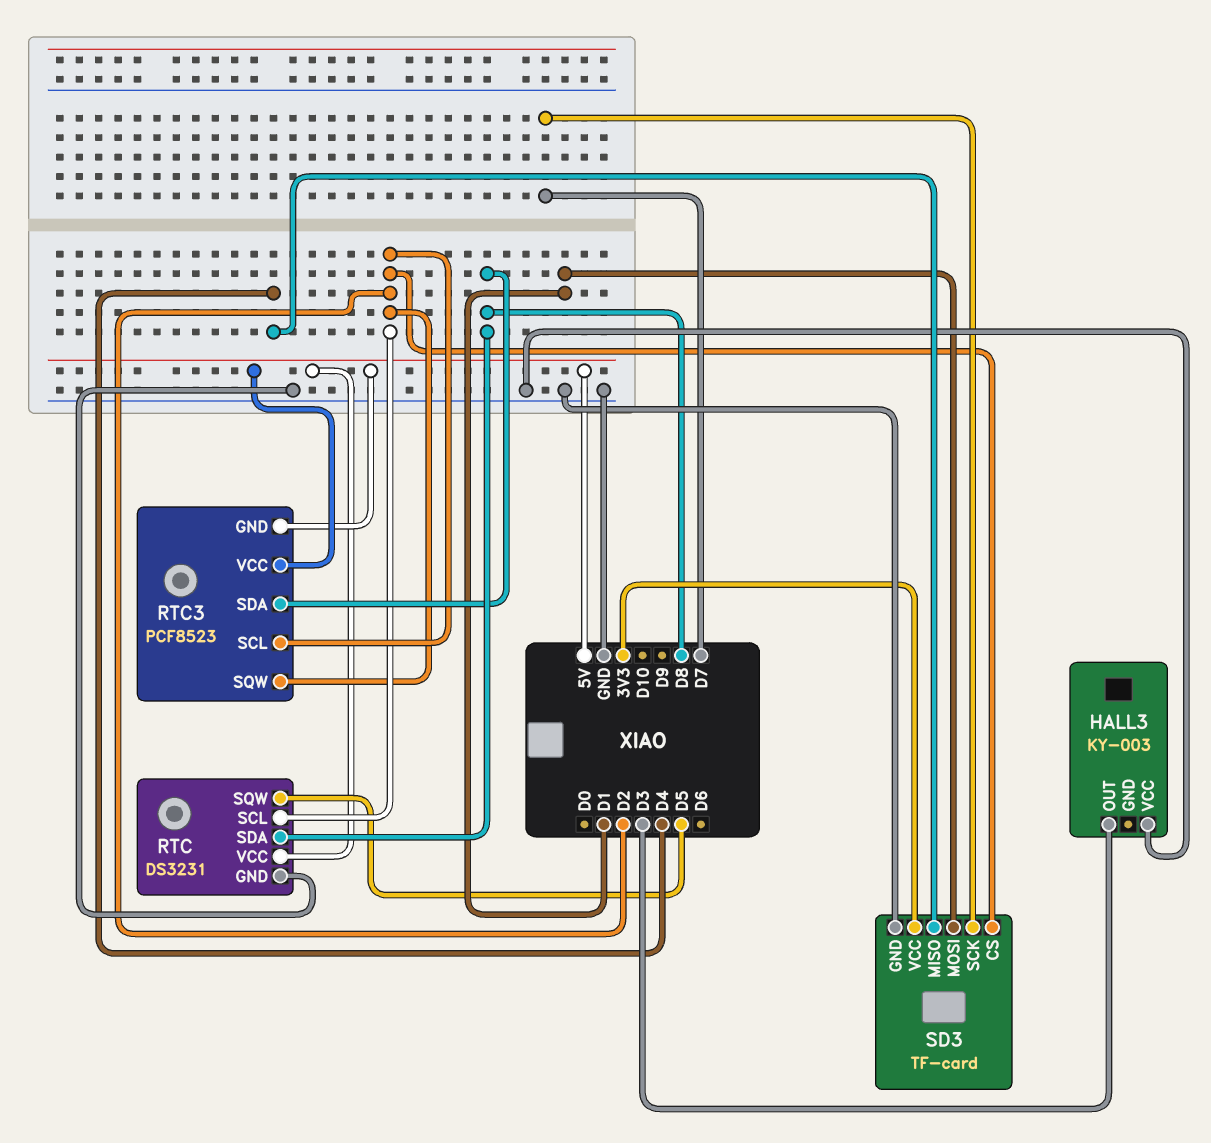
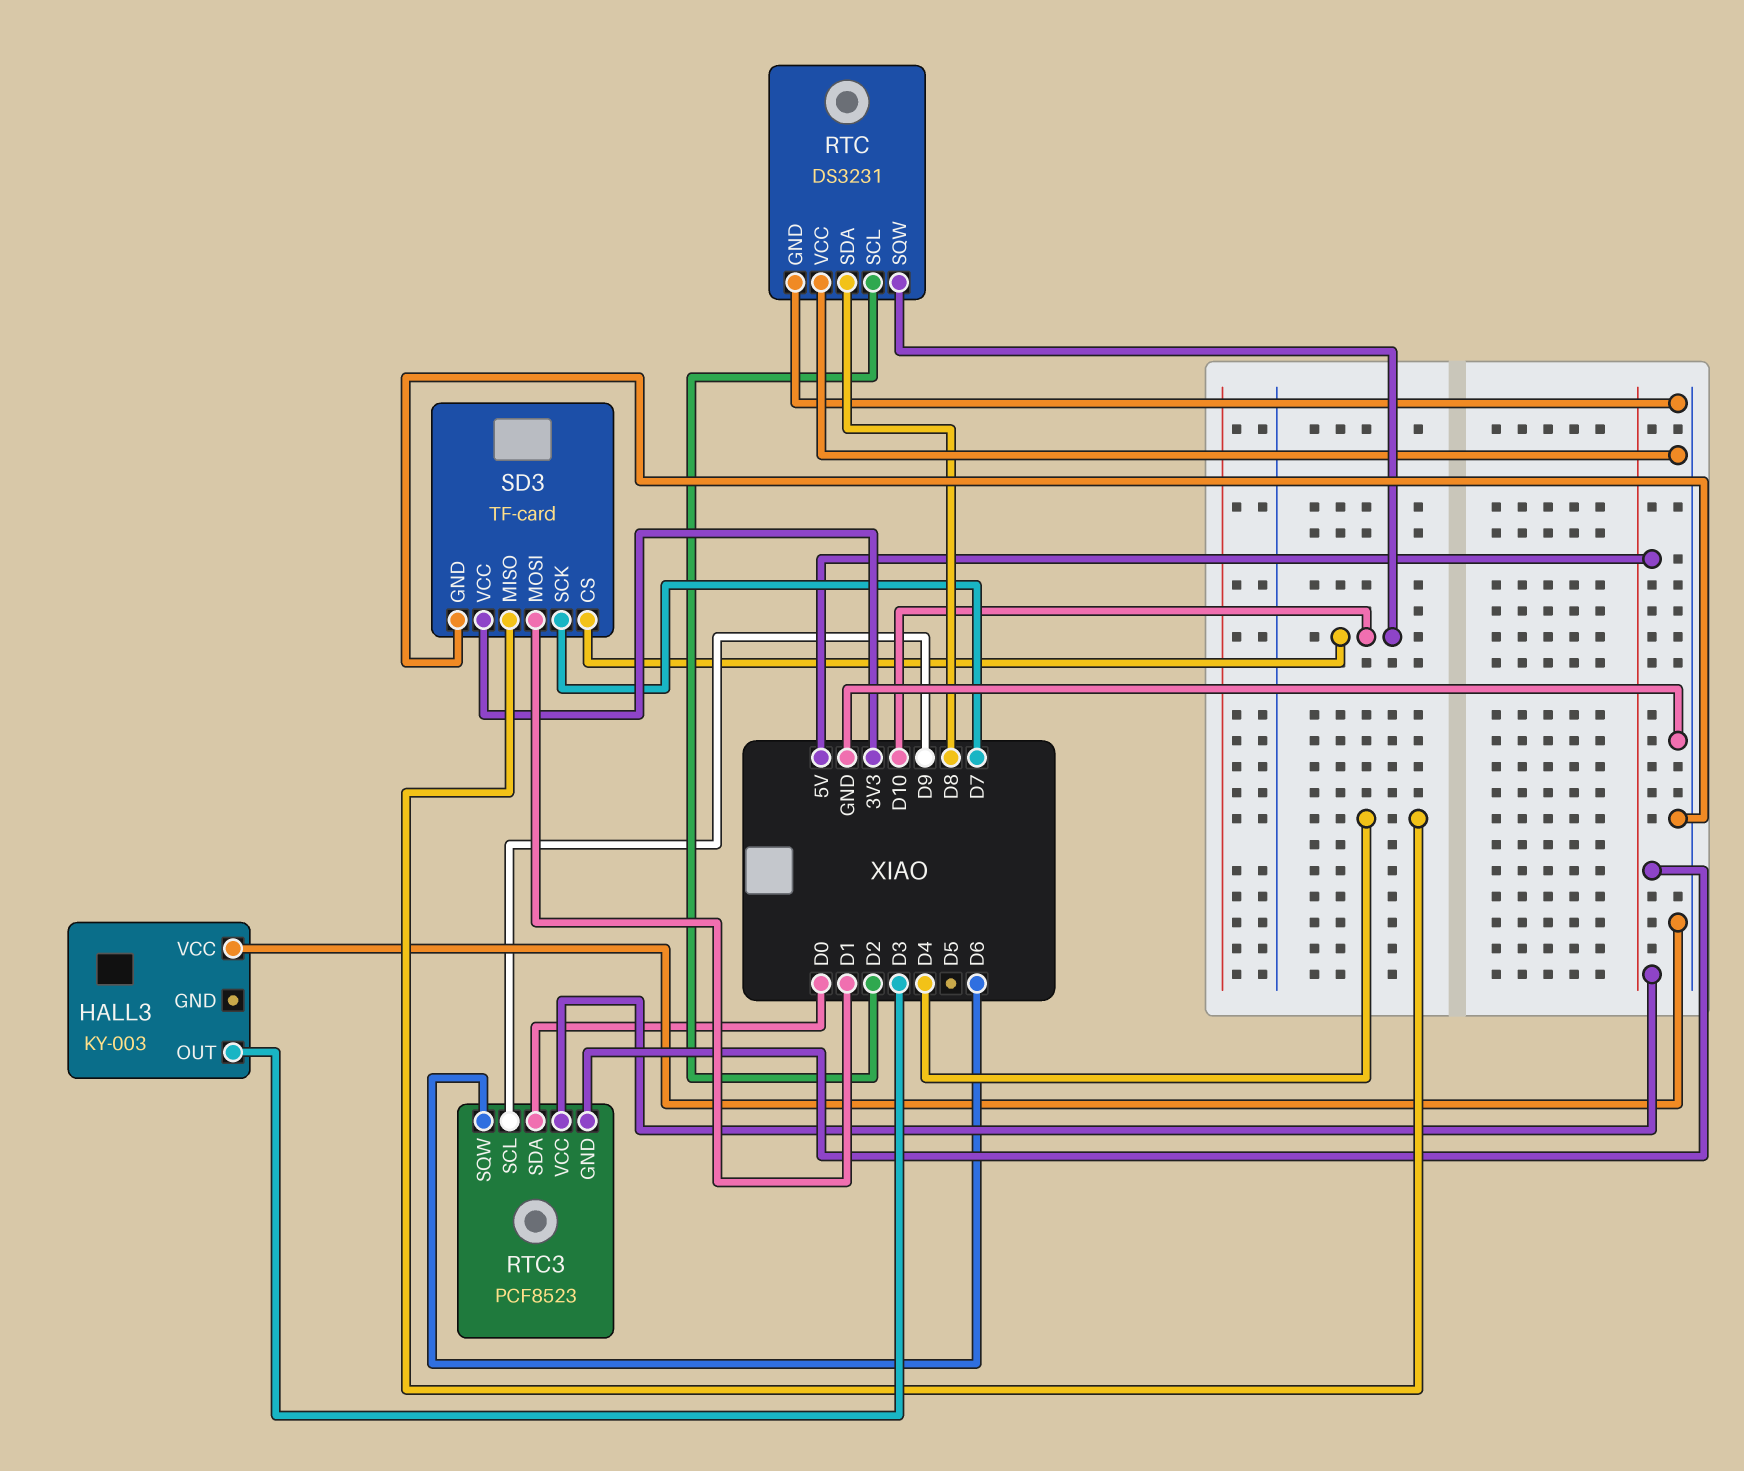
RTC pin SQW: D5 -> D10
RTC pin VCC: 5V -> GND
RTC3 pin SCL: D2 -> D9
RTC3 pin SDA: D8 -> D0
RTC3 pin SQW: D2 -> D6
SD3 pin CS: D2 -> D10

